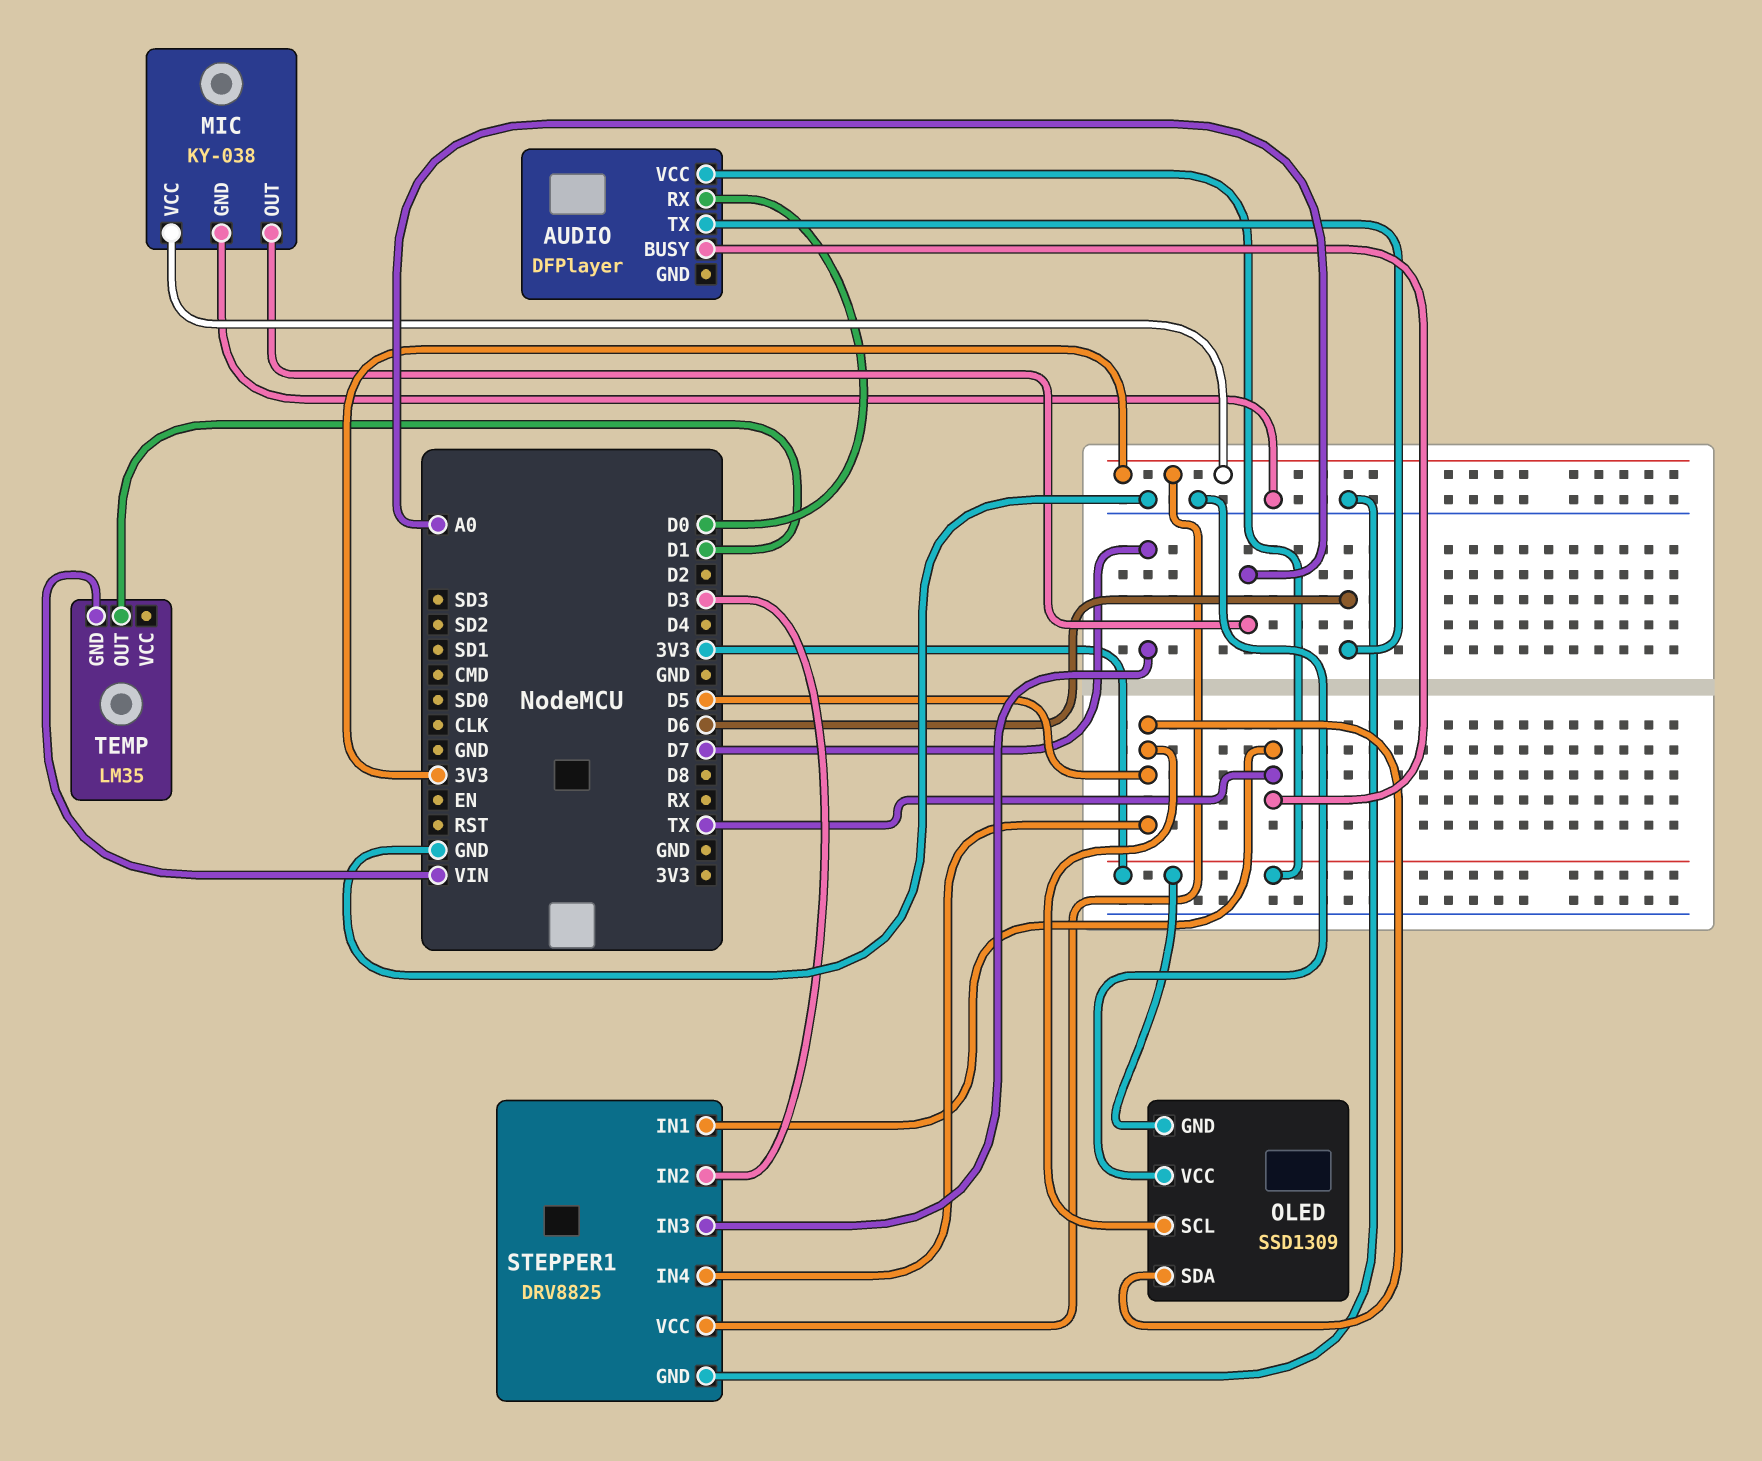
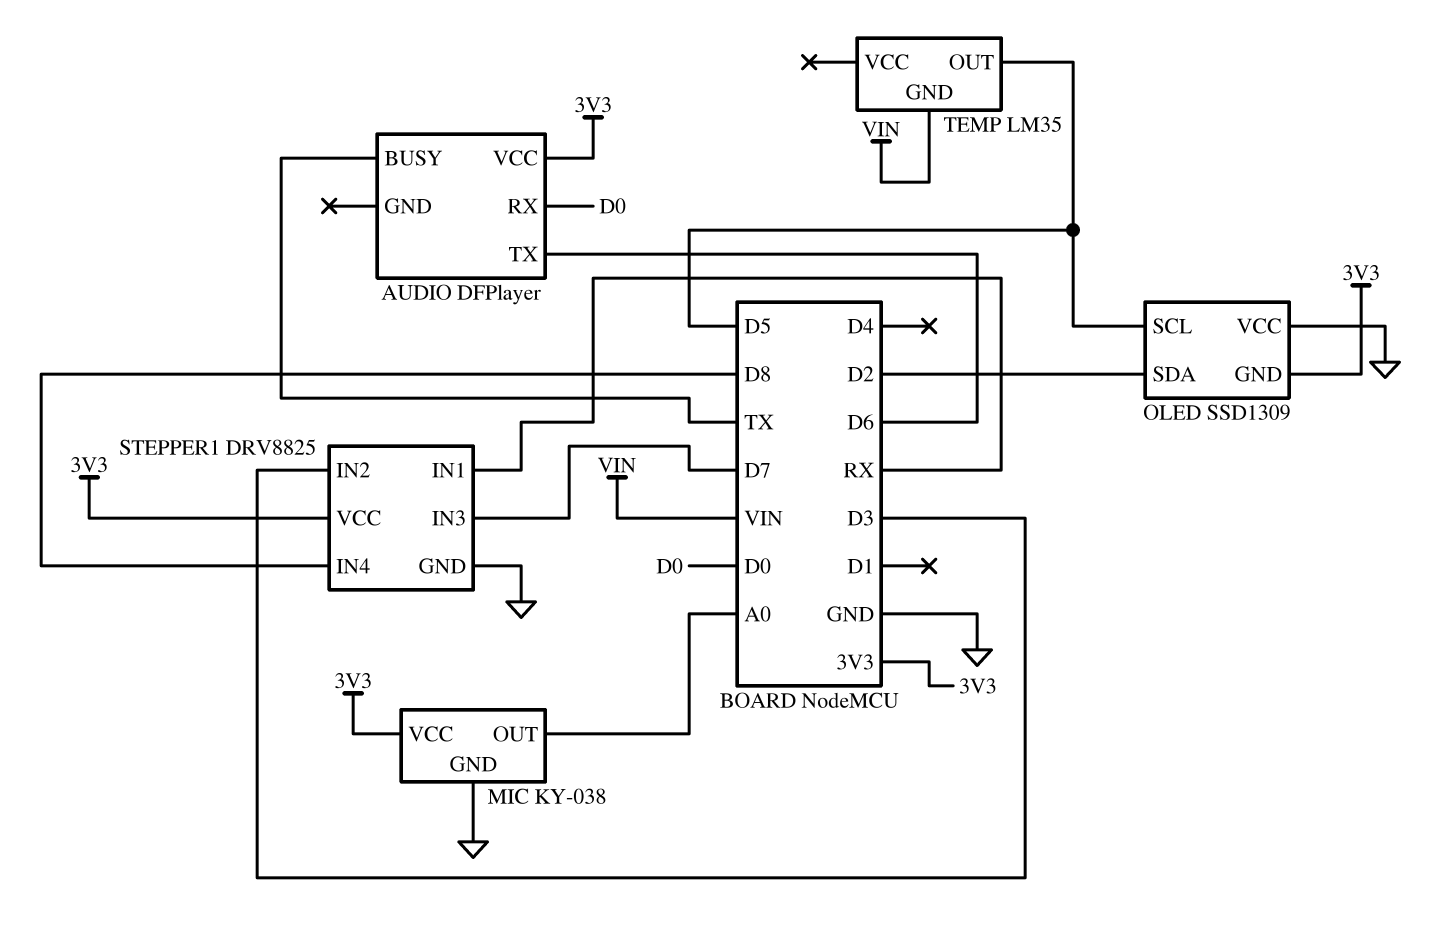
OLED pin SDA: D5 -> D2
STEPPER1 pin IN1: TX -> RX
STEPPER1 pin IN4: D5 -> D8
TEMP pin OUT: D1 -> D5

